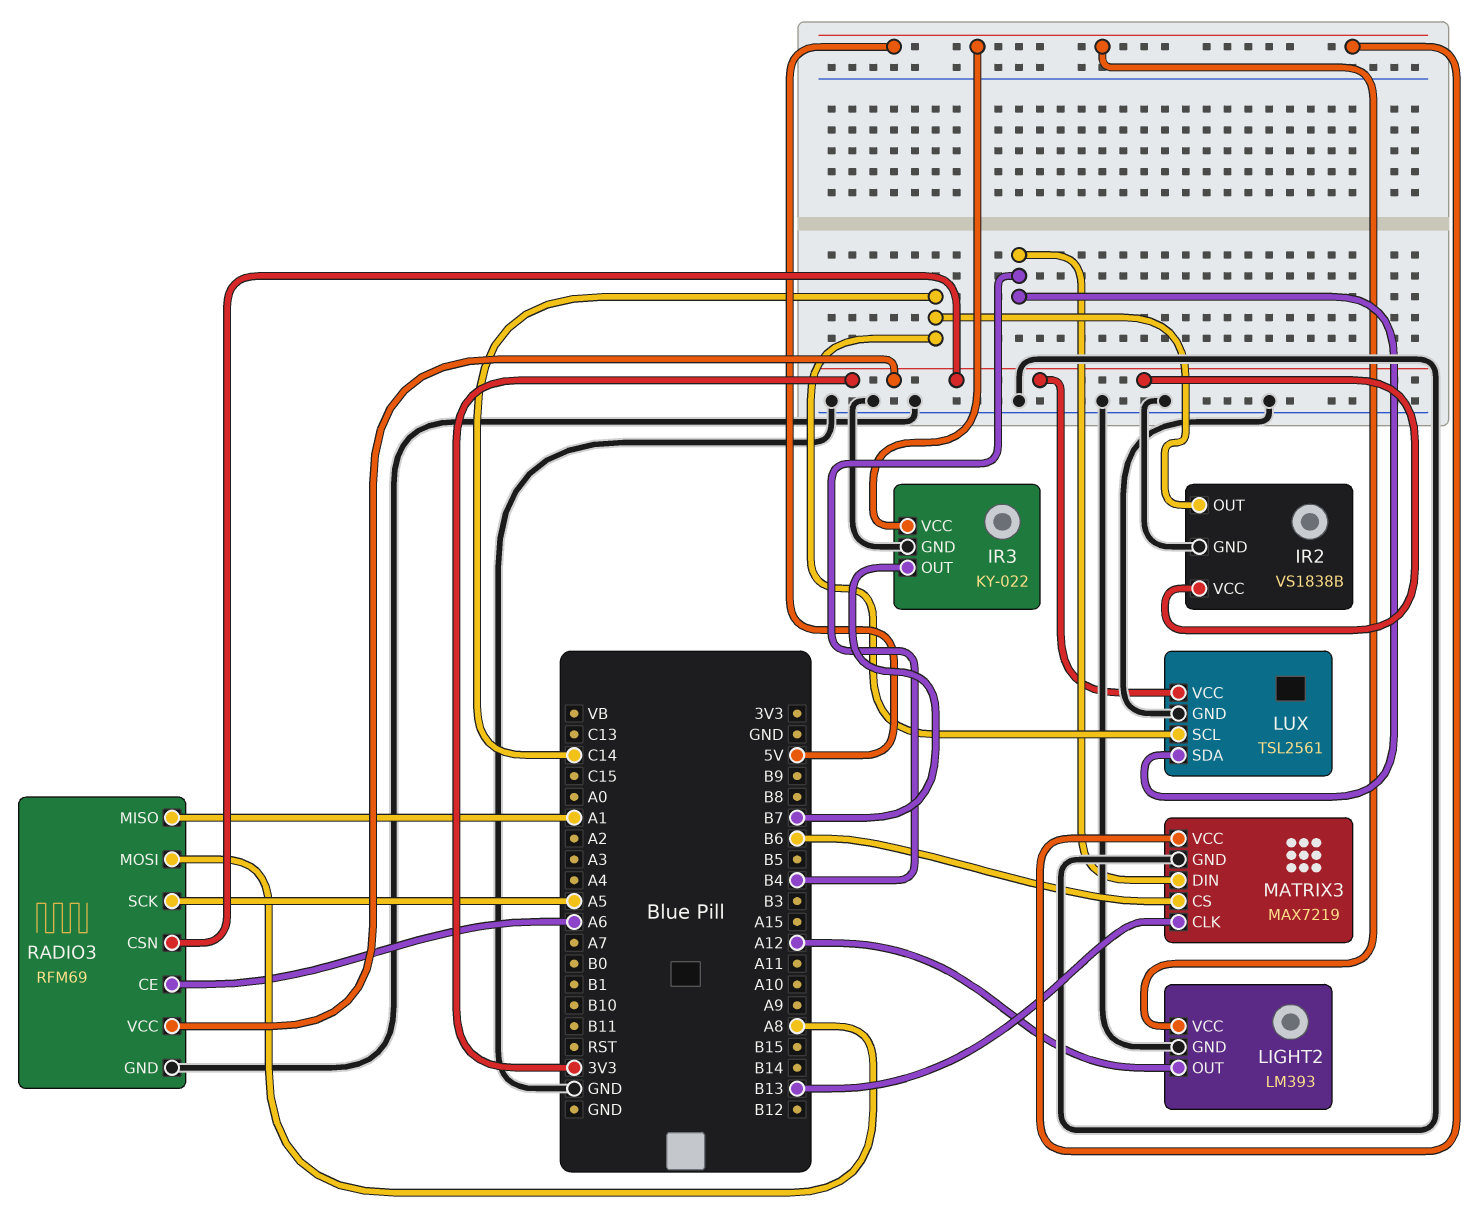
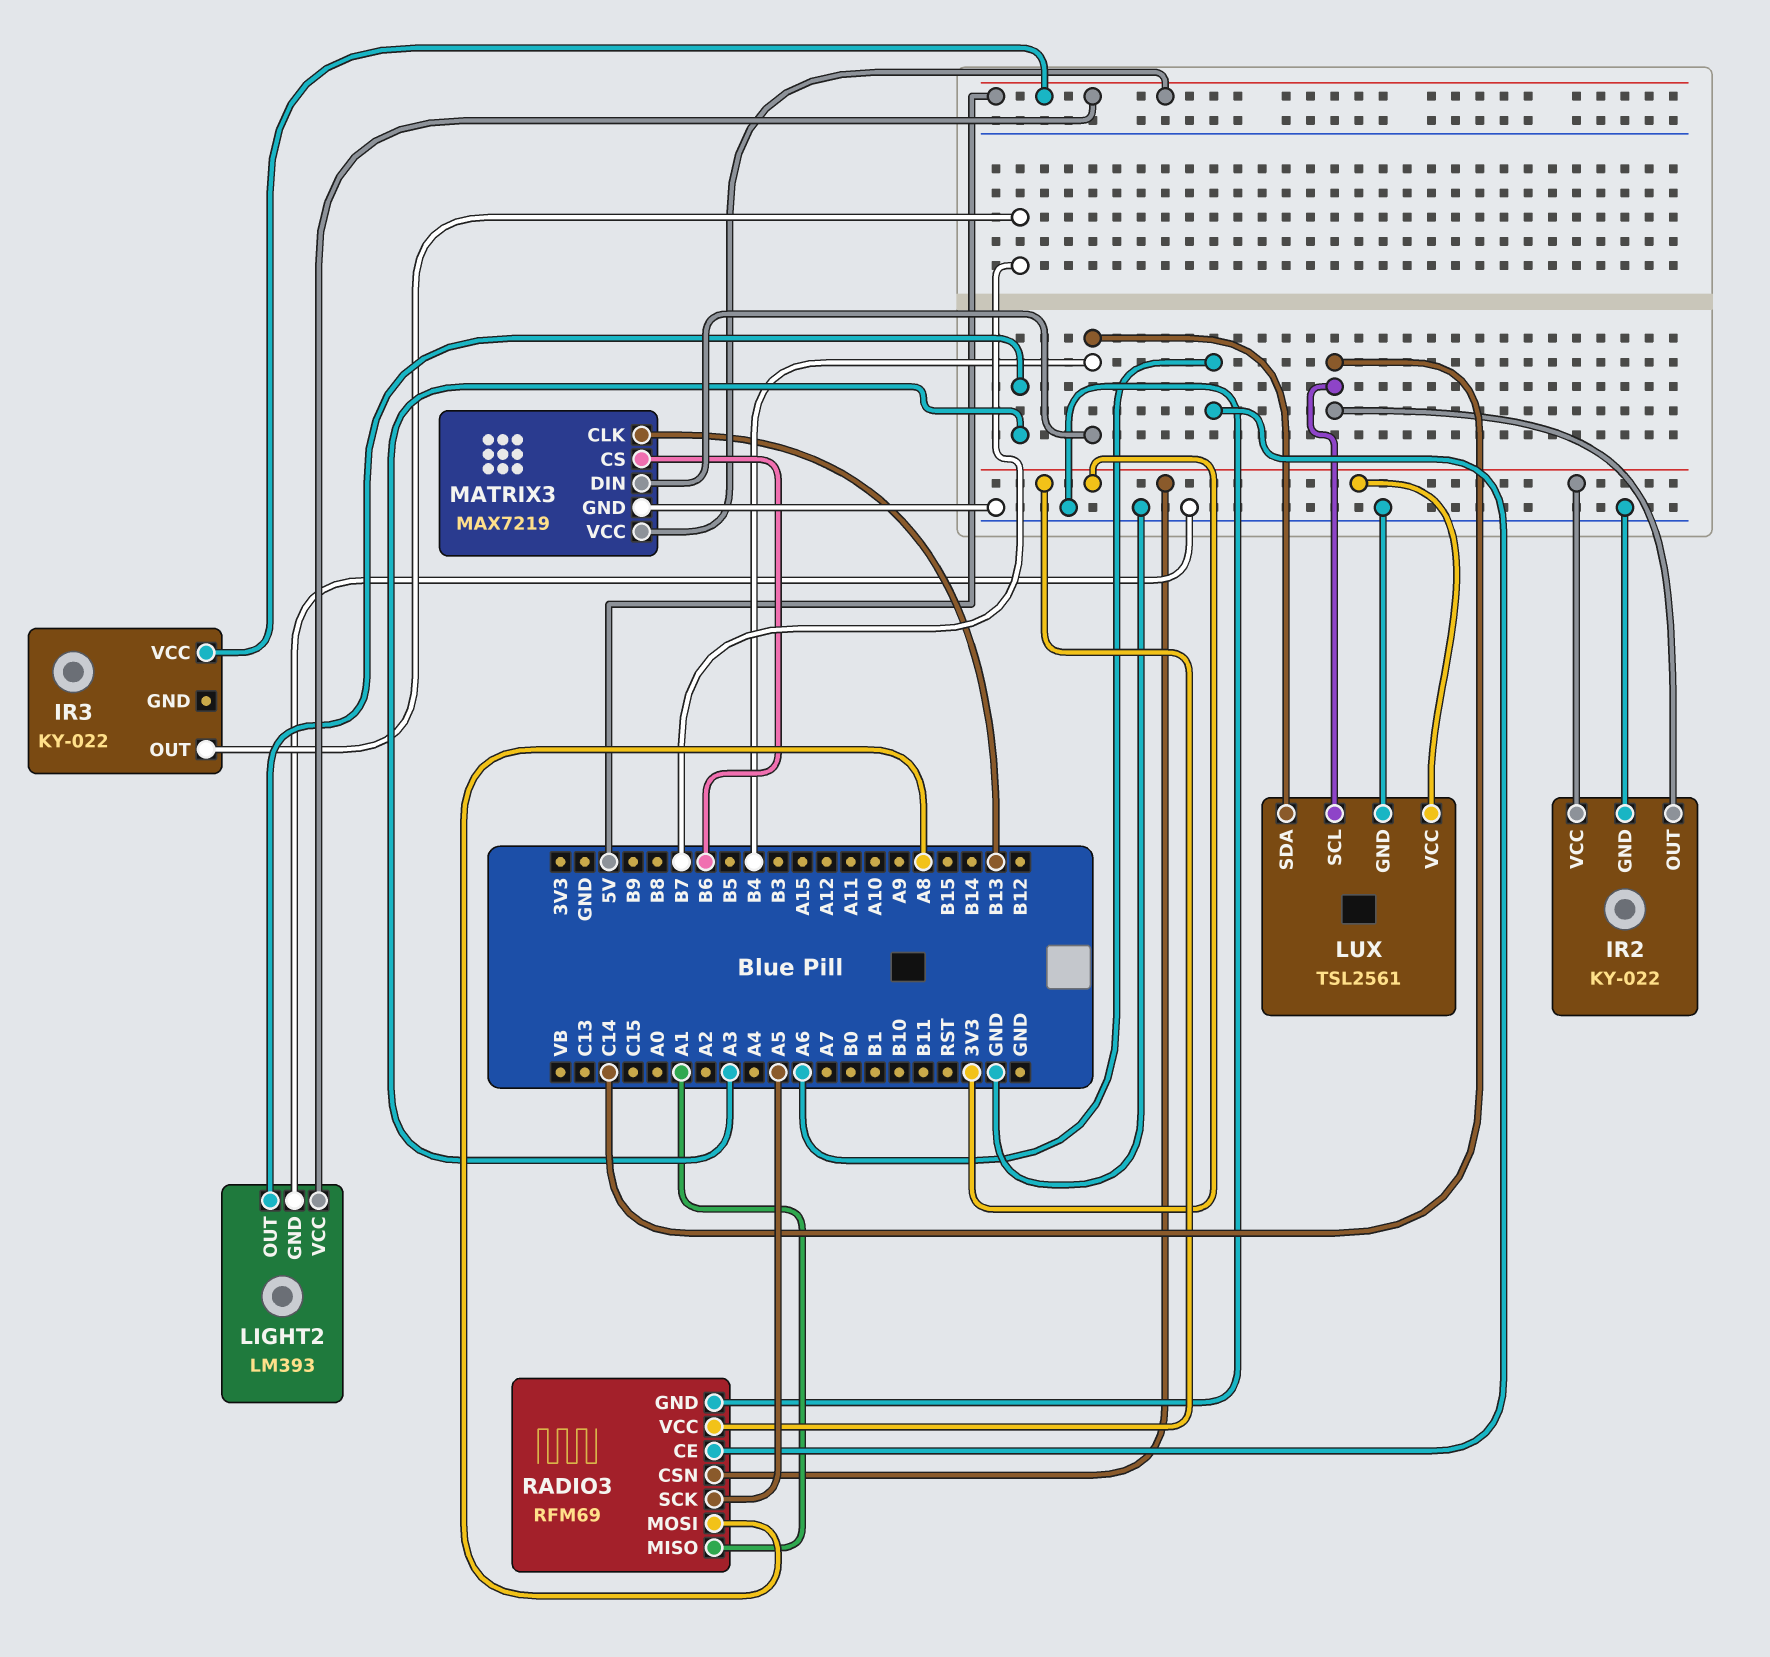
IR2: VS1838B -> KY-022
IR3 pin GND: GND -> none
LIGHT2 pin OUT: A12 -> A3

